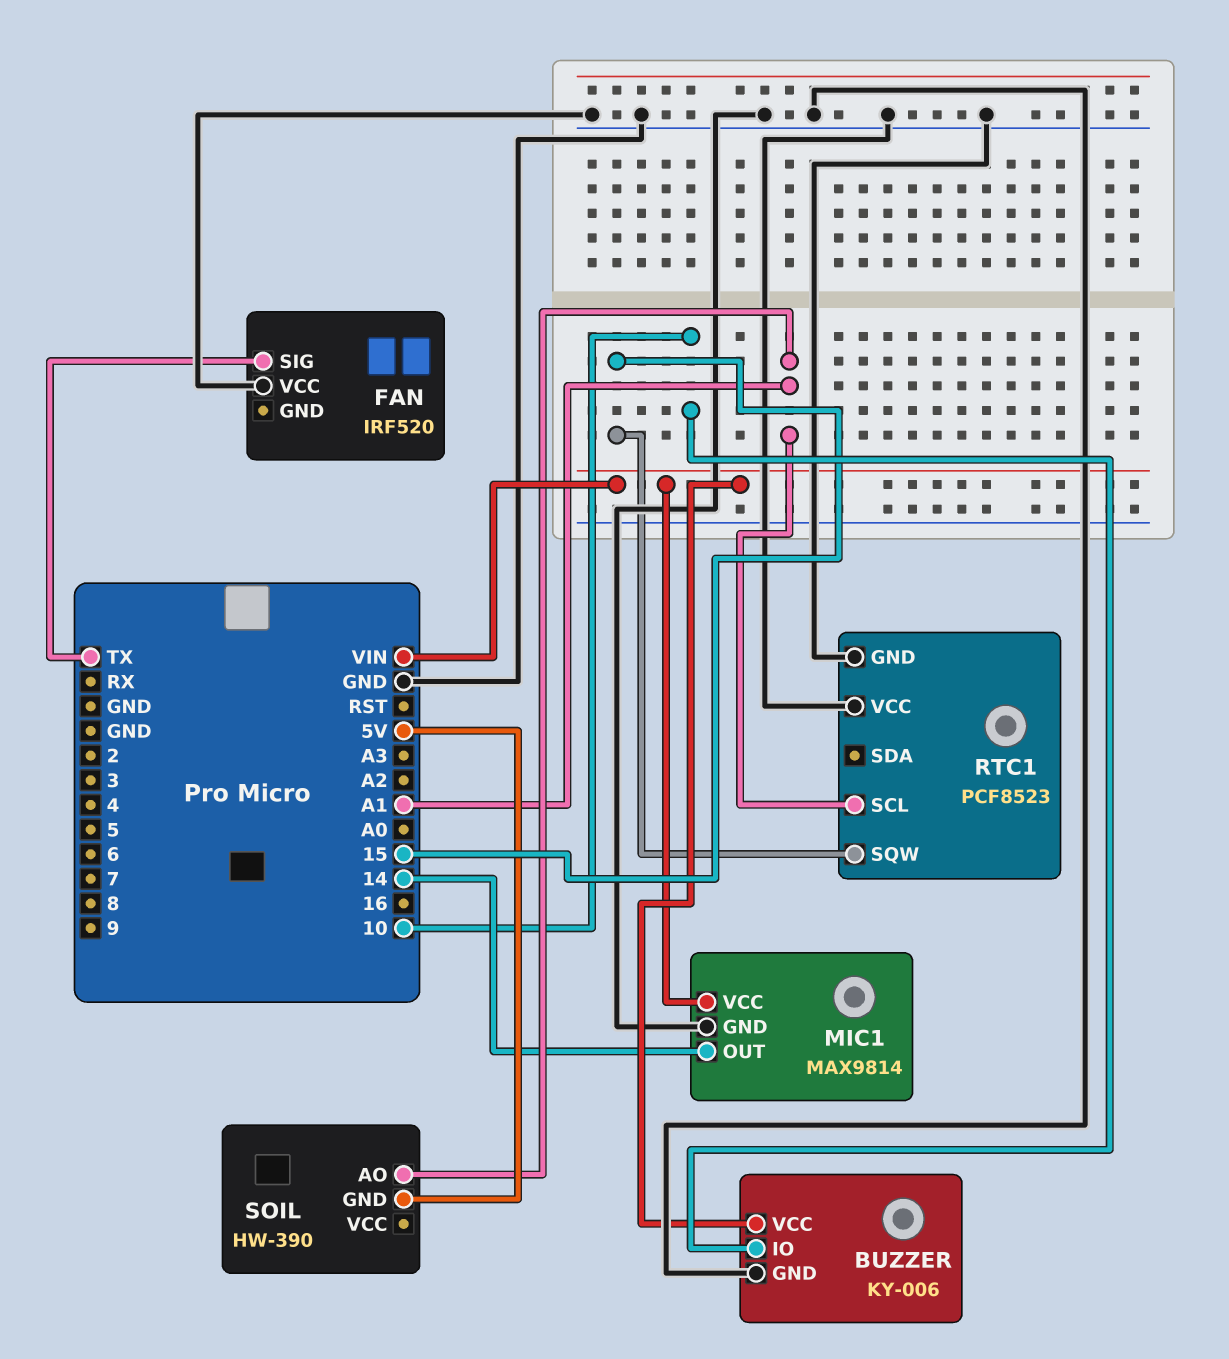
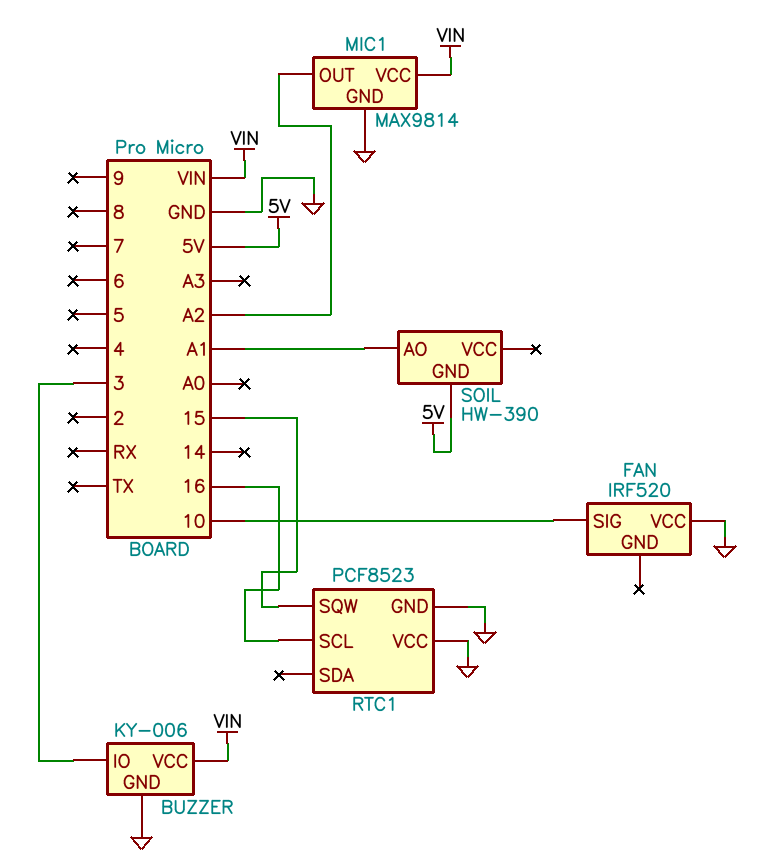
BUZZER pin IO: 10 -> 3
FAN pin SIG: TX -> 10
MIC1 pin OUT: 14 -> A2
RTC1 pin SCL: A1 -> 16

